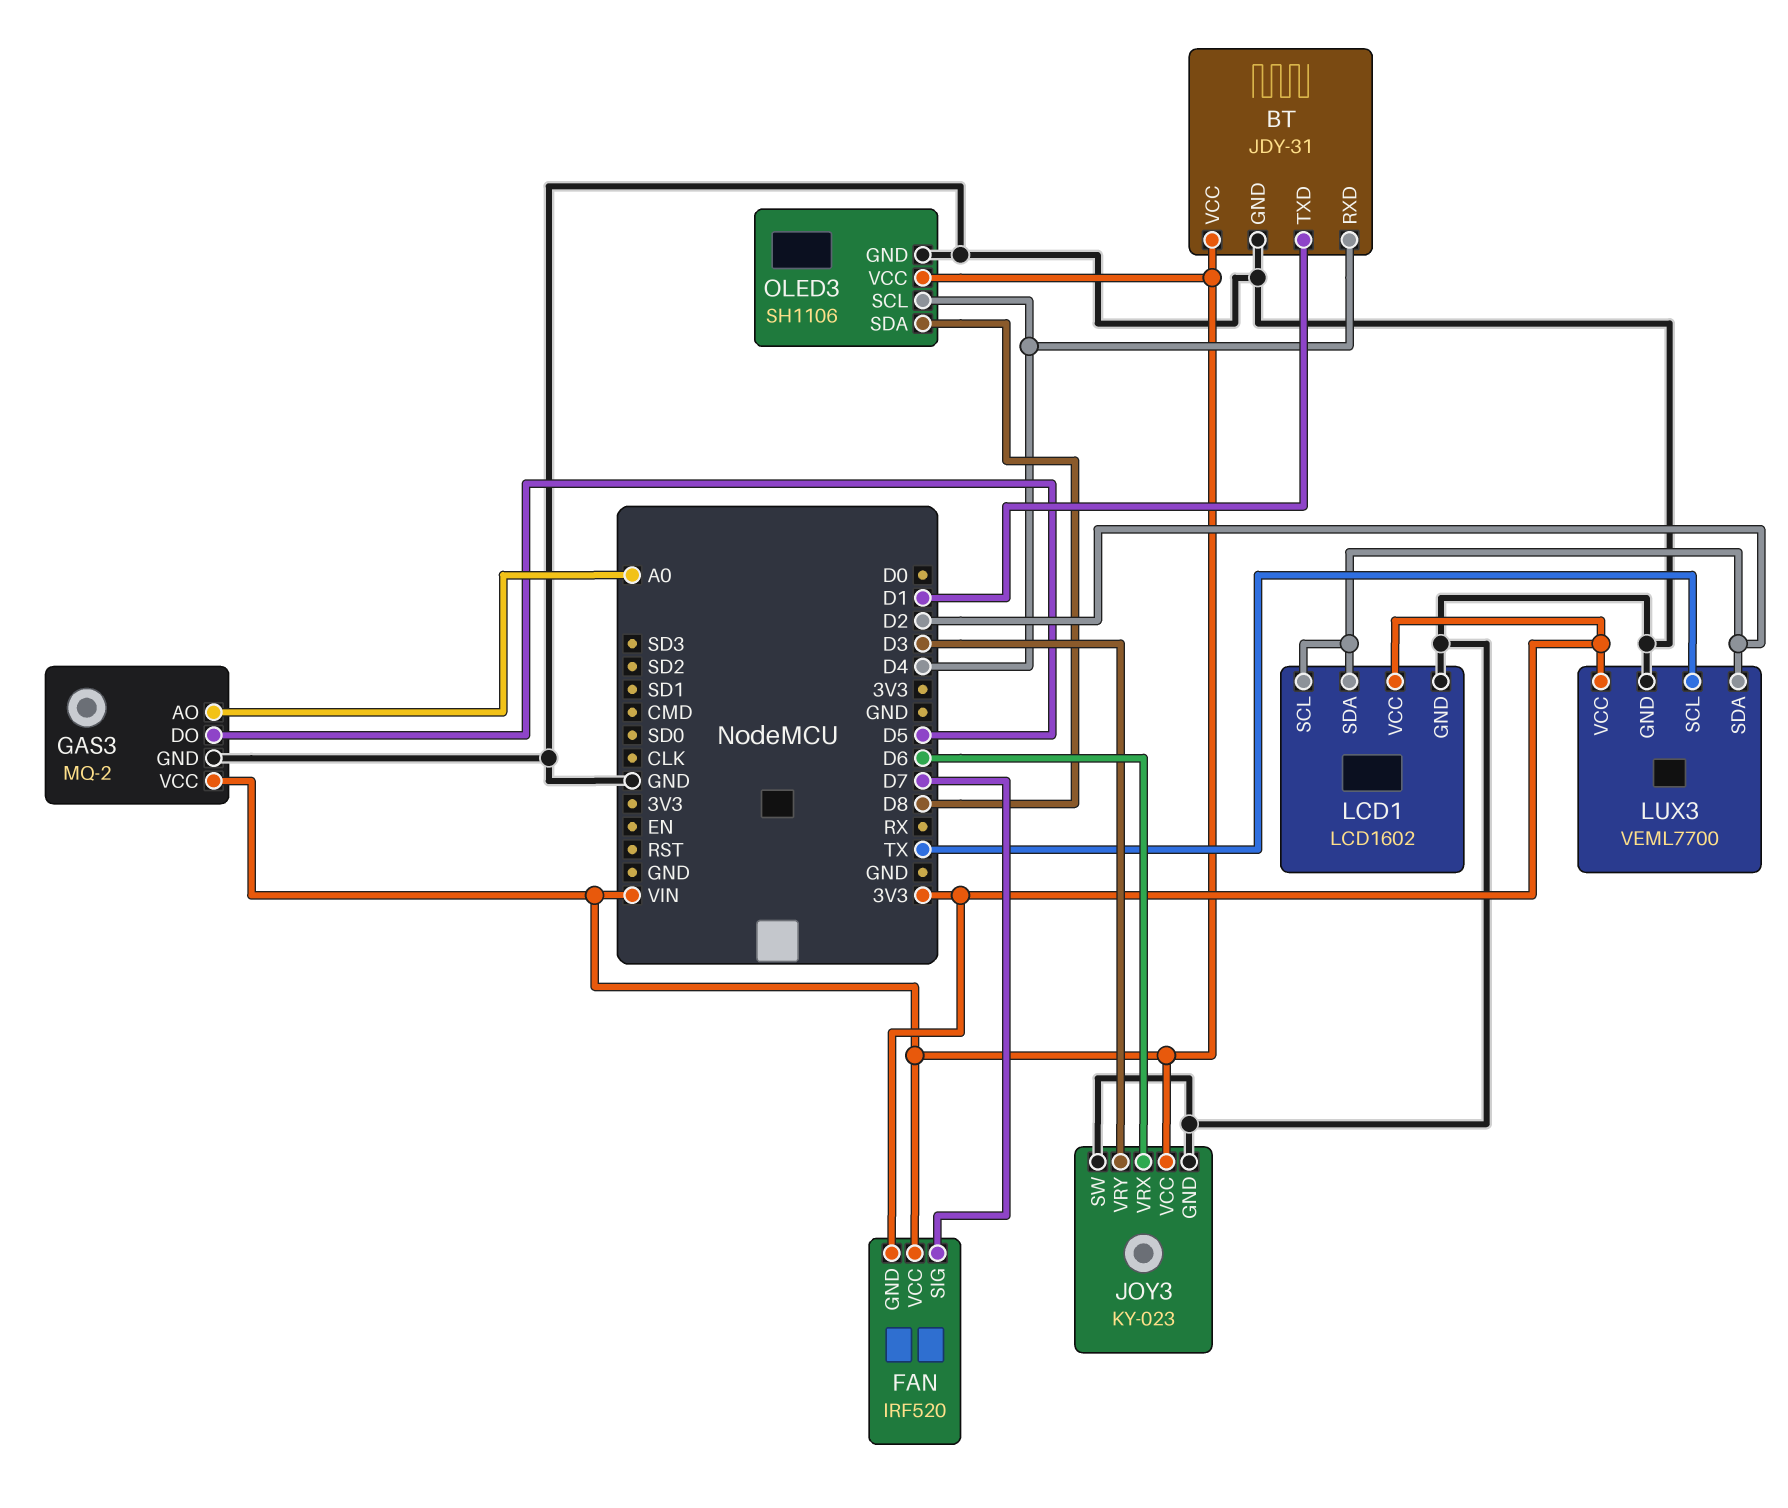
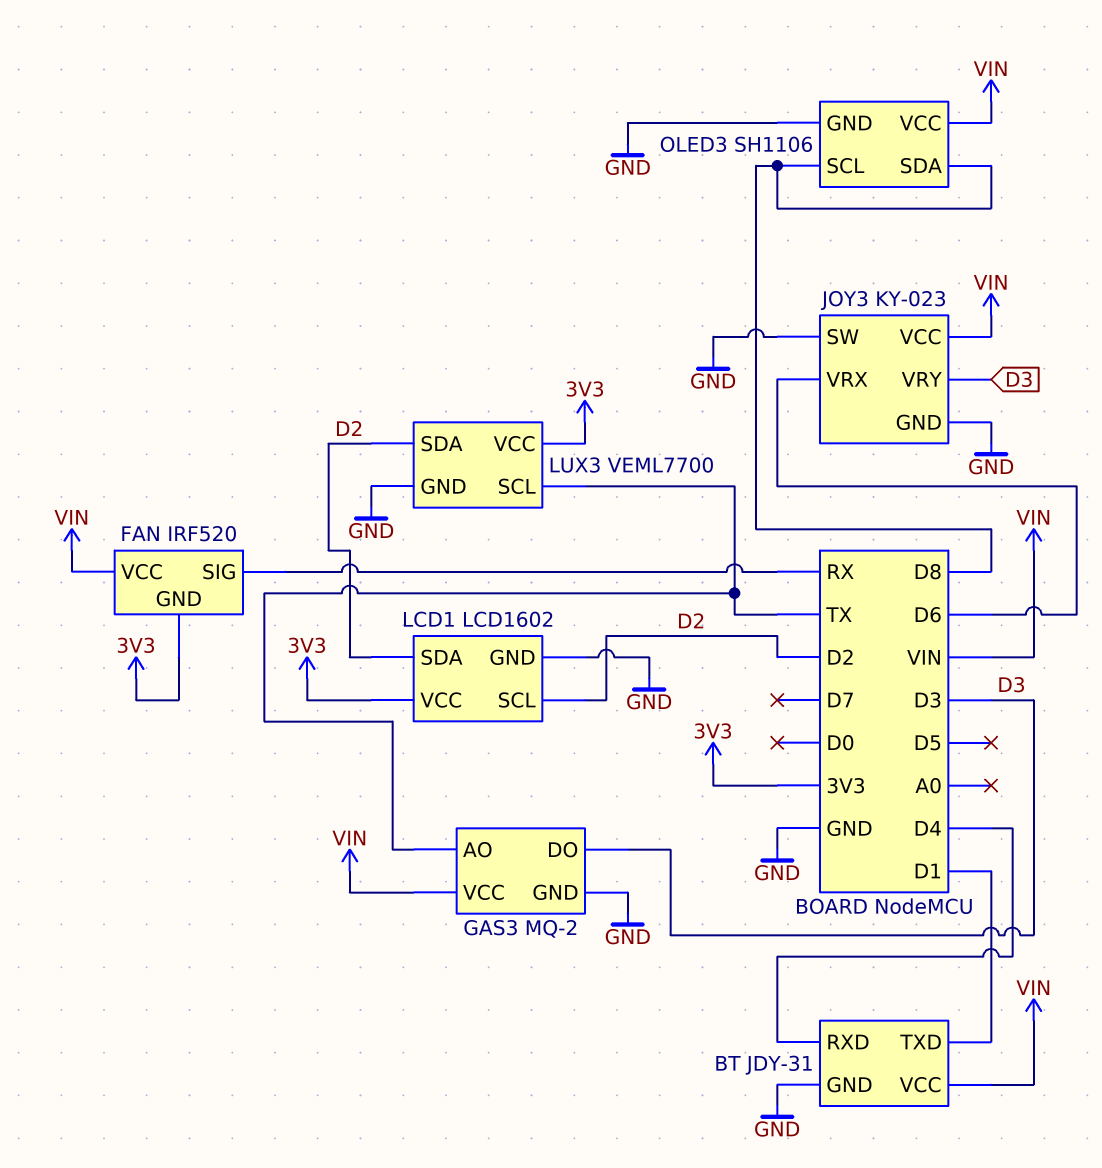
FAN pin SIG: D7 -> RX
GAS3 pin AO: A0 -> TX
GAS3 pin DO: D5 -> D3
OLED3 pin SCL: D4 -> D8

